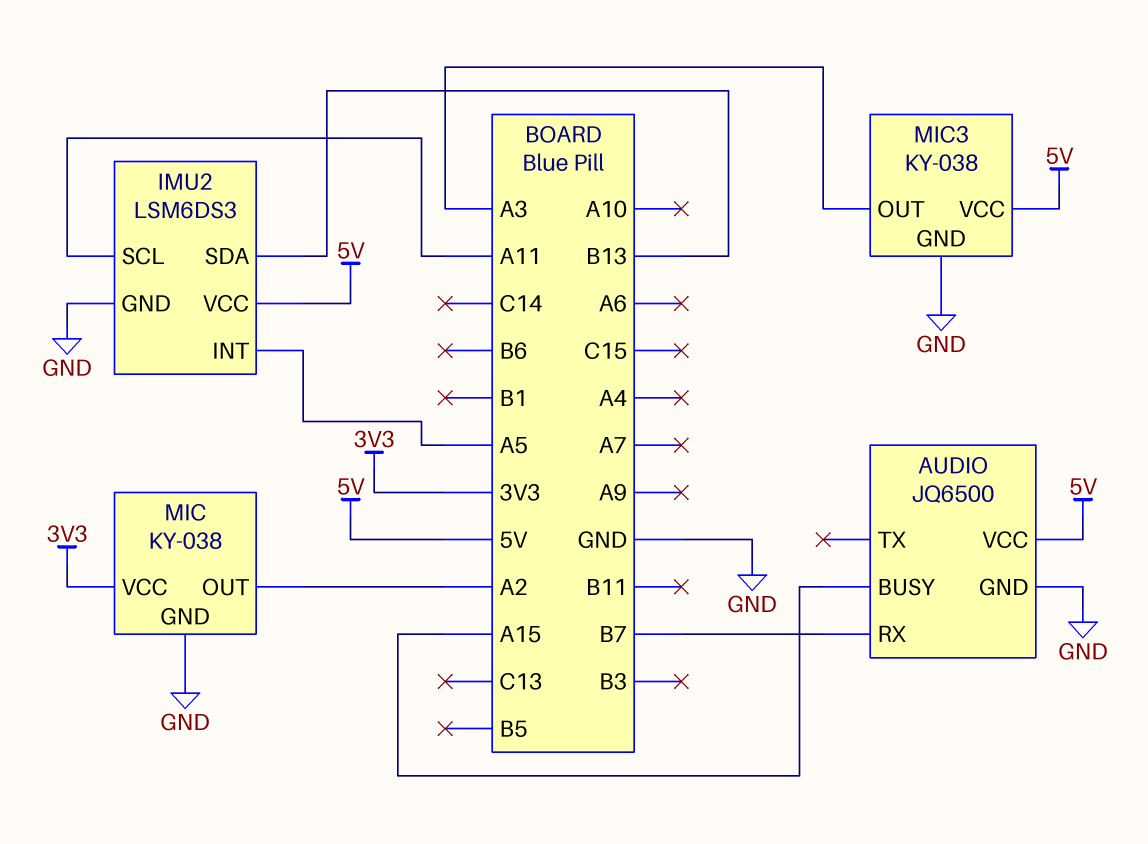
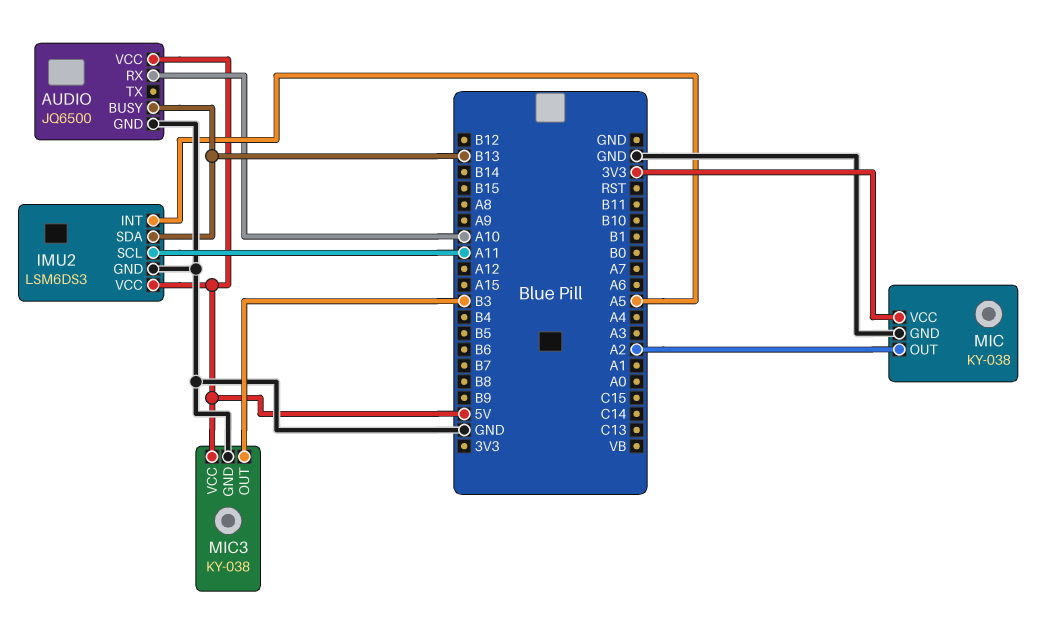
AUDIO pin BUSY: A15 -> B13
AUDIO pin RX: B7 -> A10
MIC3 pin OUT: A3 -> B3

